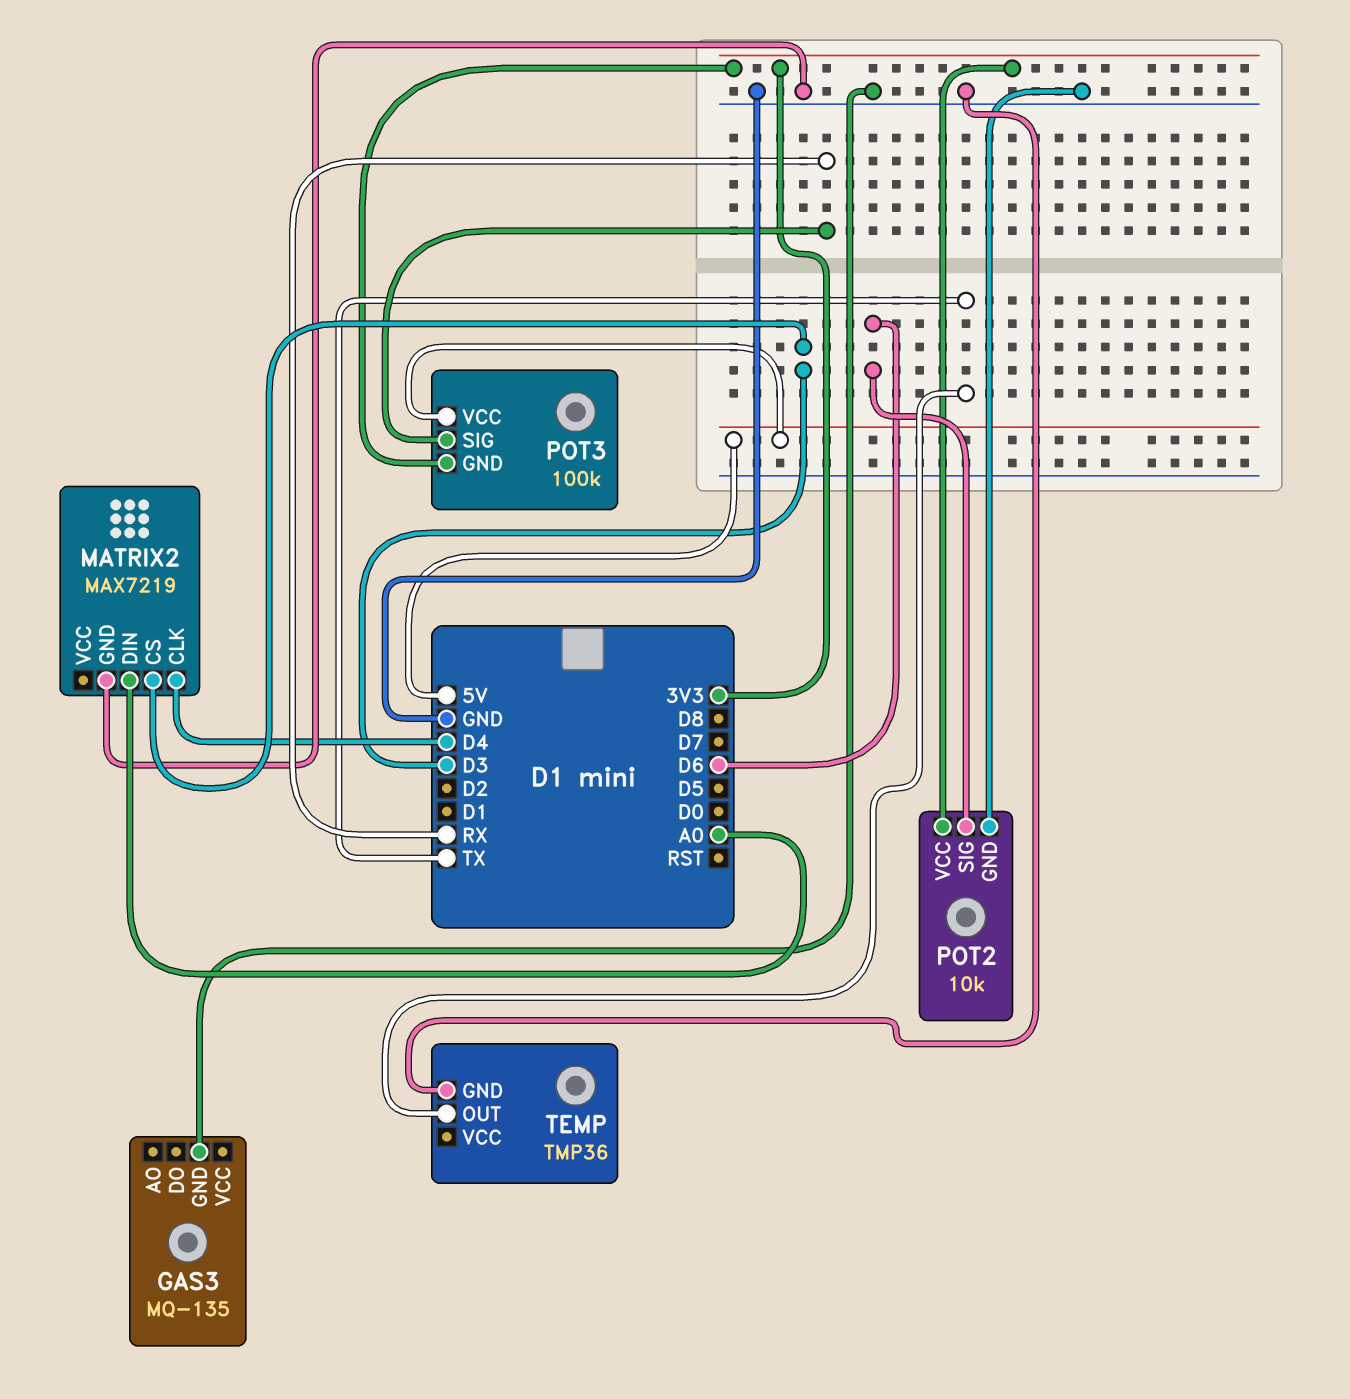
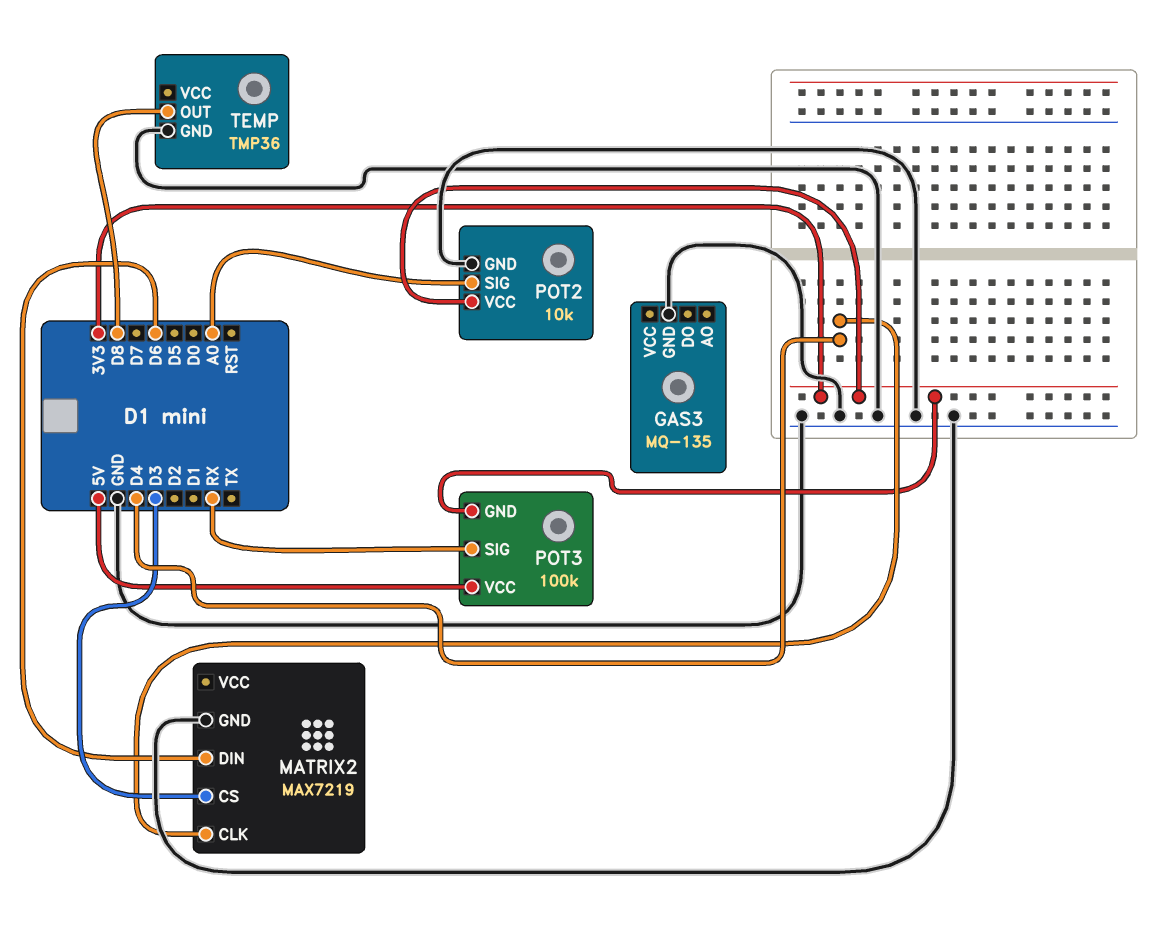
MATRIX2 pin DIN: A0 -> D6
POT2 pin SIG: D6 -> A0
TEMP pin OUT: TX -> D8

